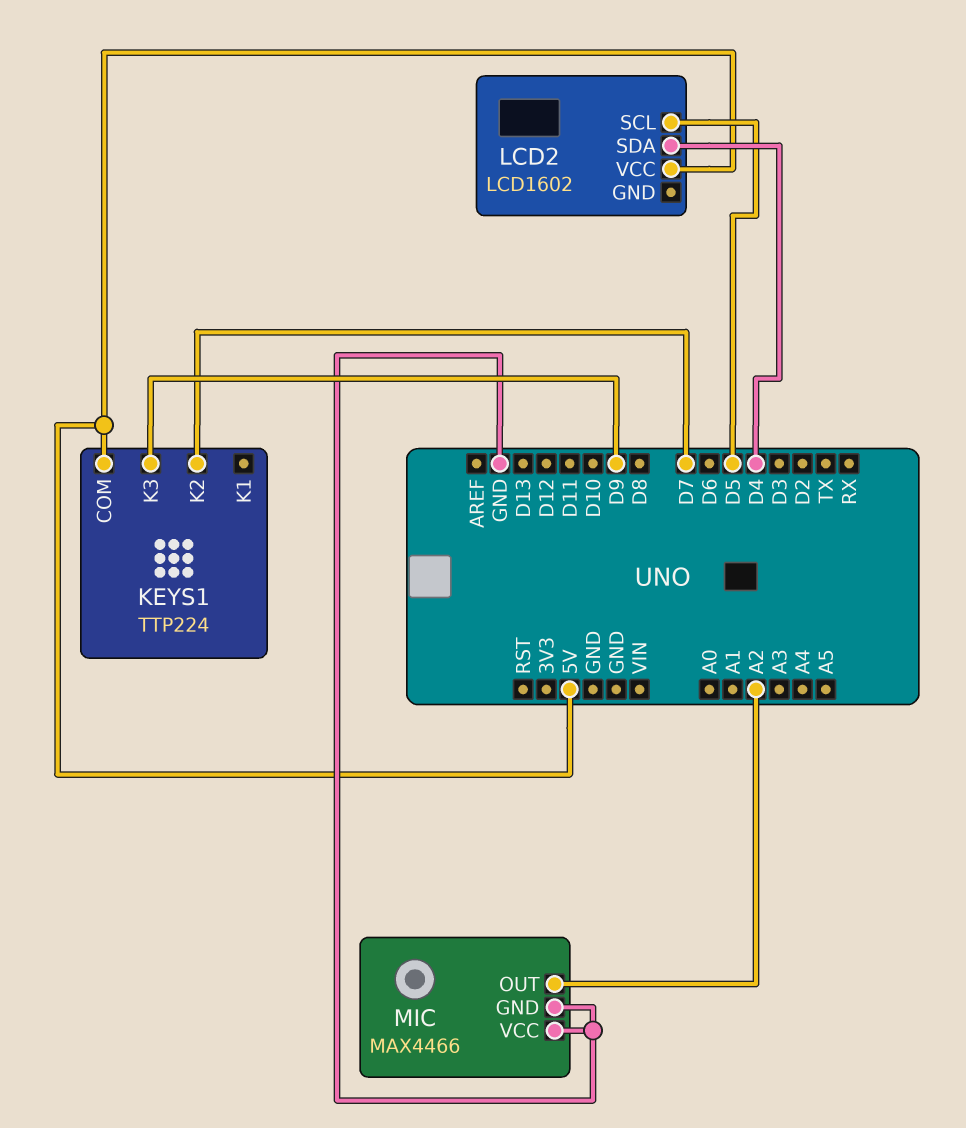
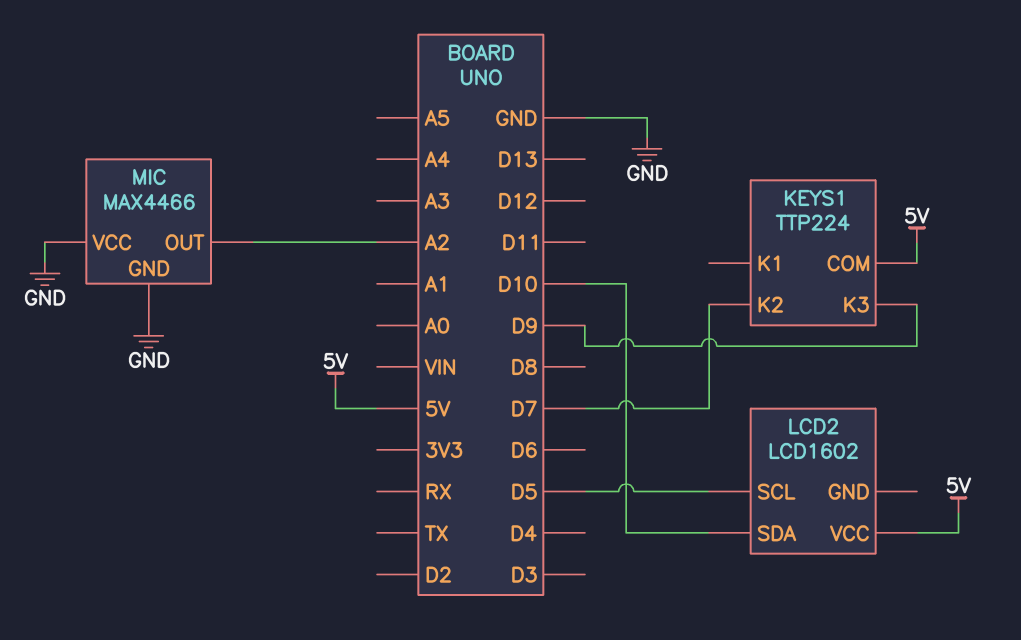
LCD2 pin SDA: D4 -> D10

